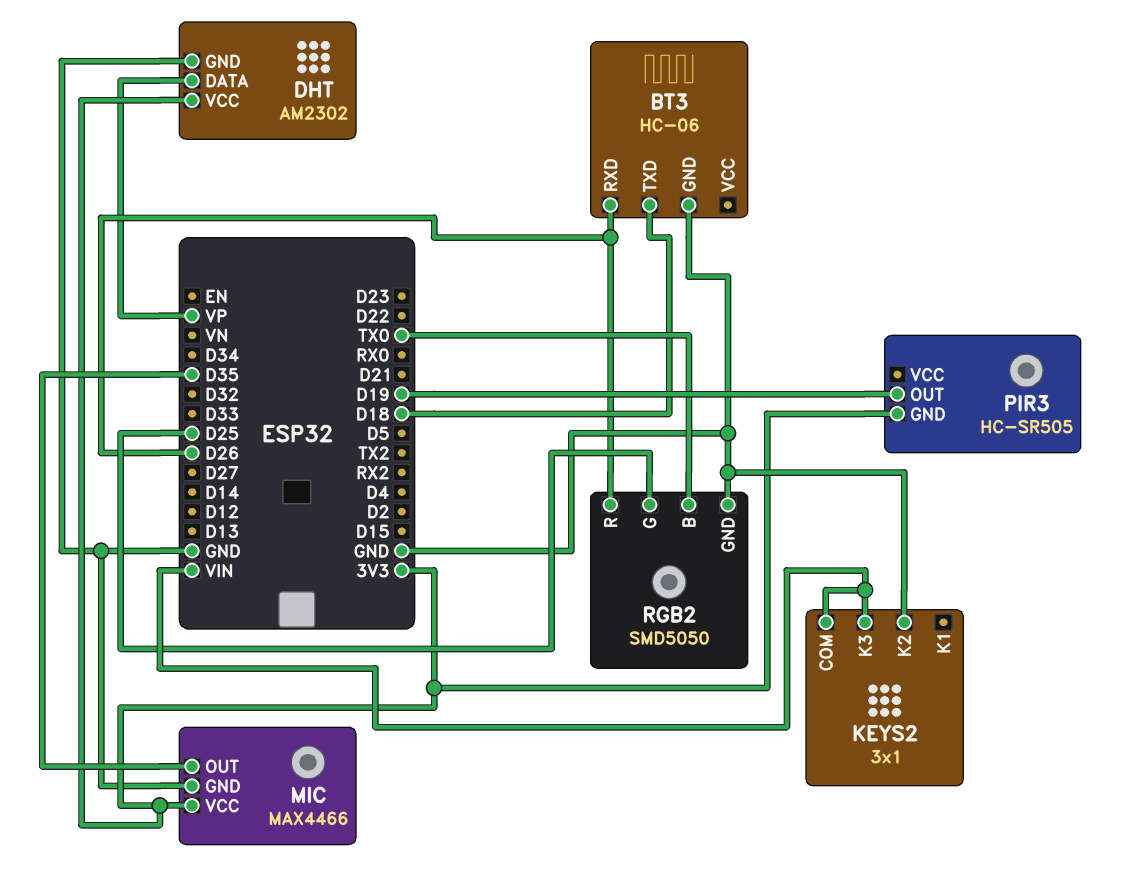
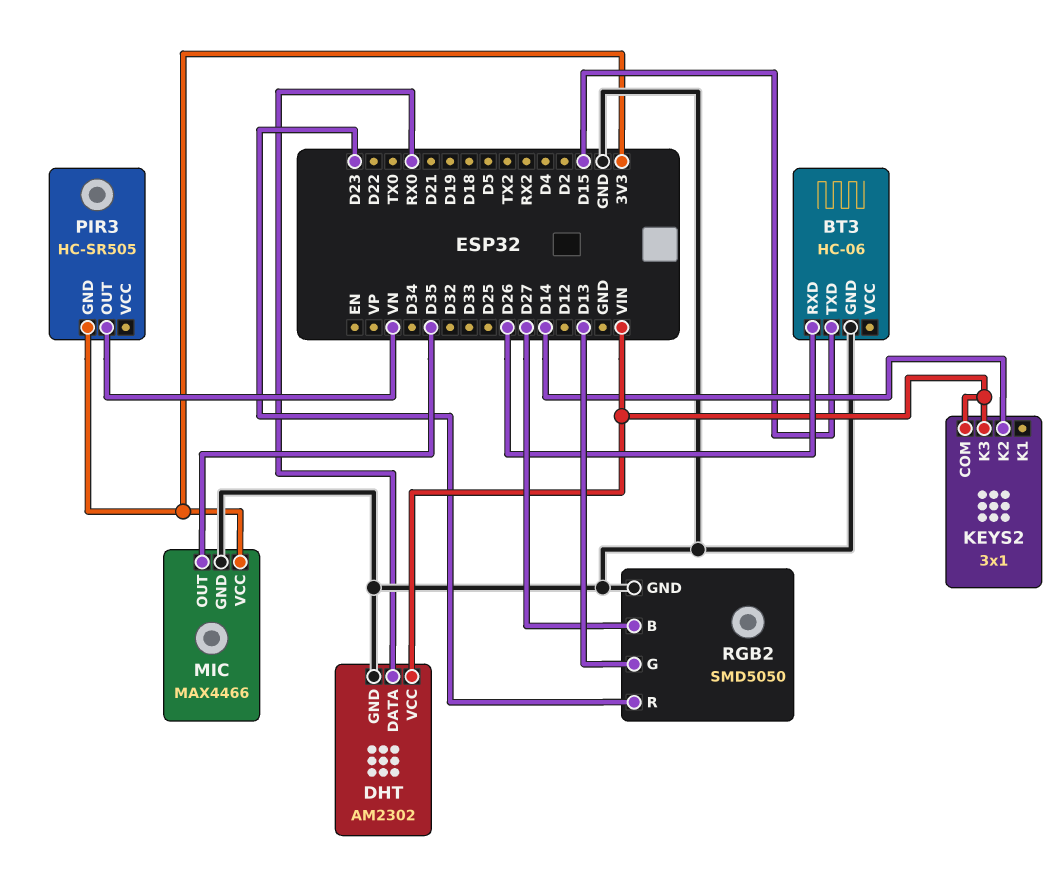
BT3 pin TXD: D18 -> D15
DHT pin DATA: VP -> RX0
DHT pin VCC: 3V3 -> VIN
KEYS2 pin K2: GND -> D14
PIR3 pin OUT: D19 -> VN
RGB2 pin B: TX0 -> D27
RGB2 pin G: D25 -> D13
RGB2 pin R: D26 -> D23

